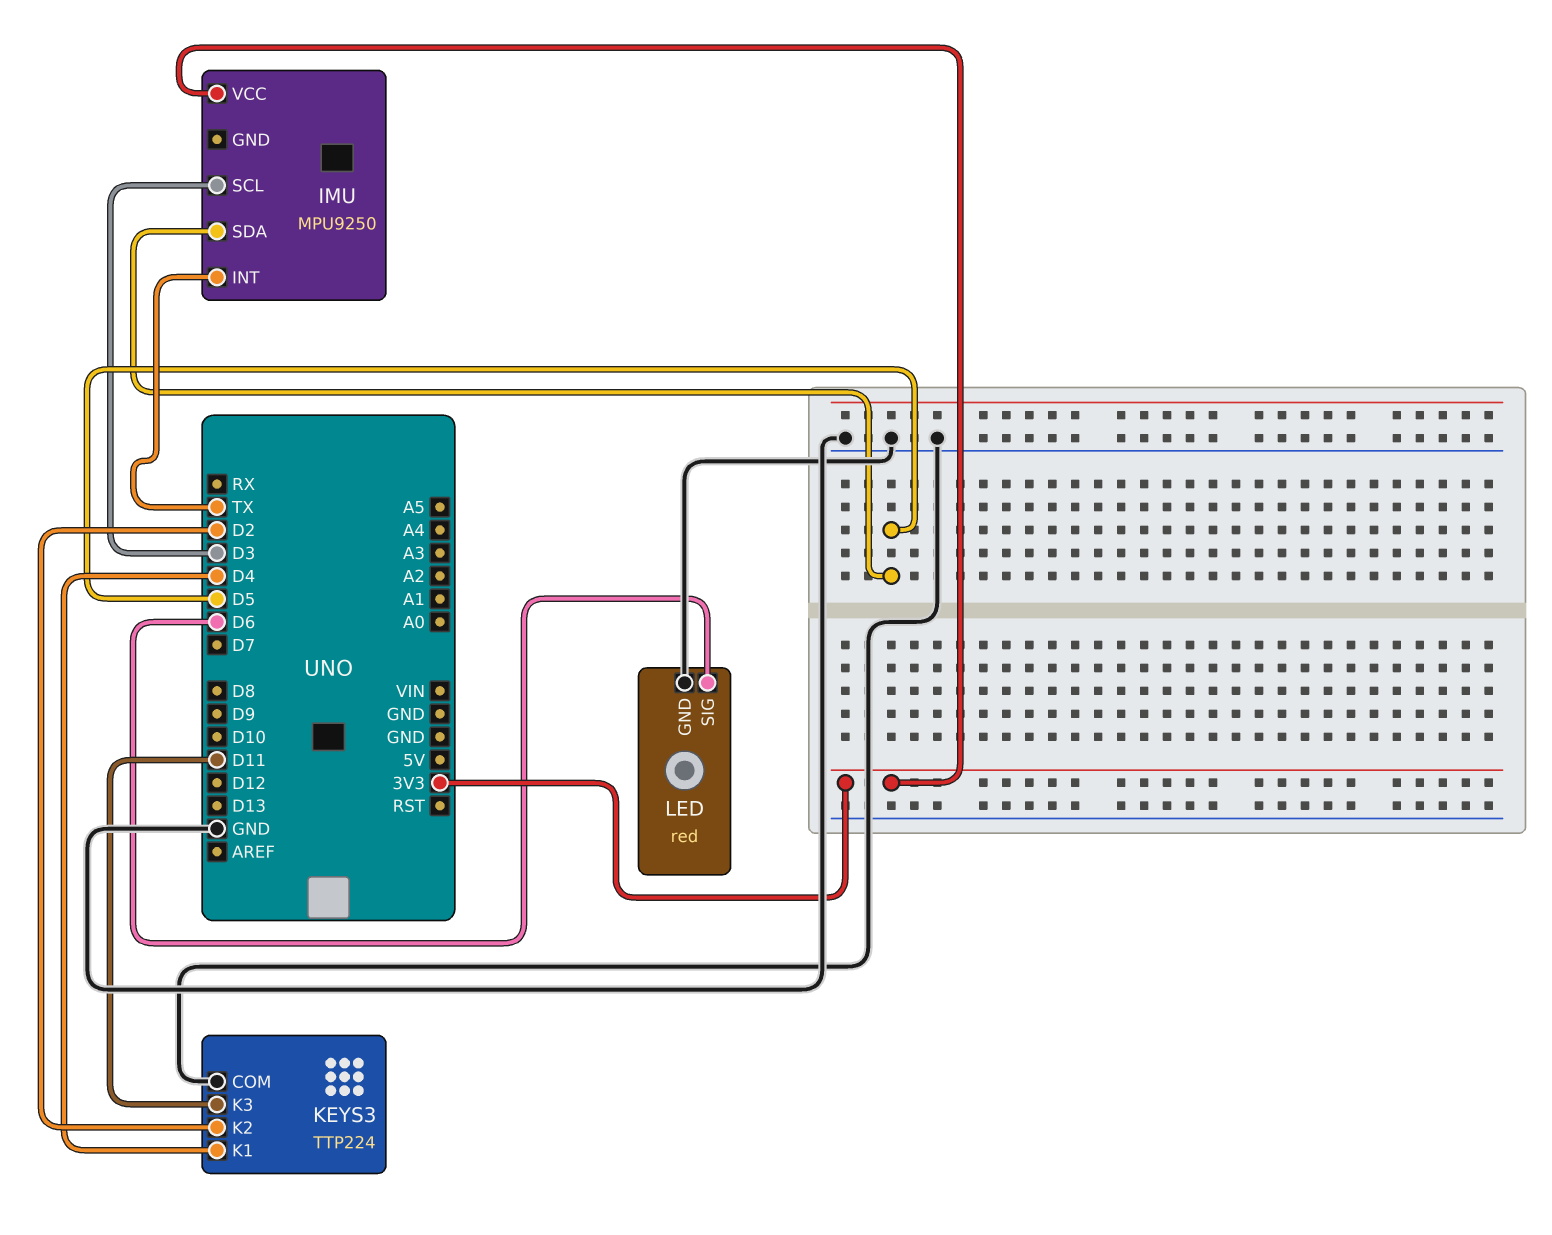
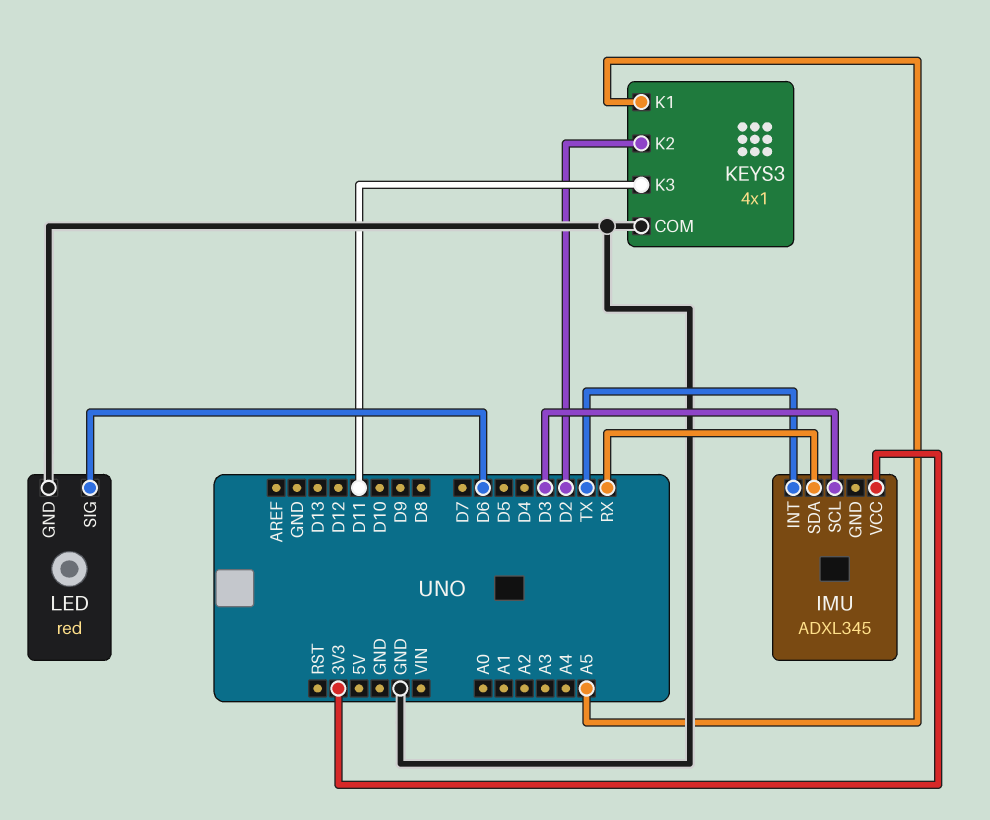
IMU: MPU9250 -> ADXL345
IMU pin SDA: D5 -> RX
KEYS3: TTP224 -> 4x1
KEYS3 pin K1: D4 -> A5

